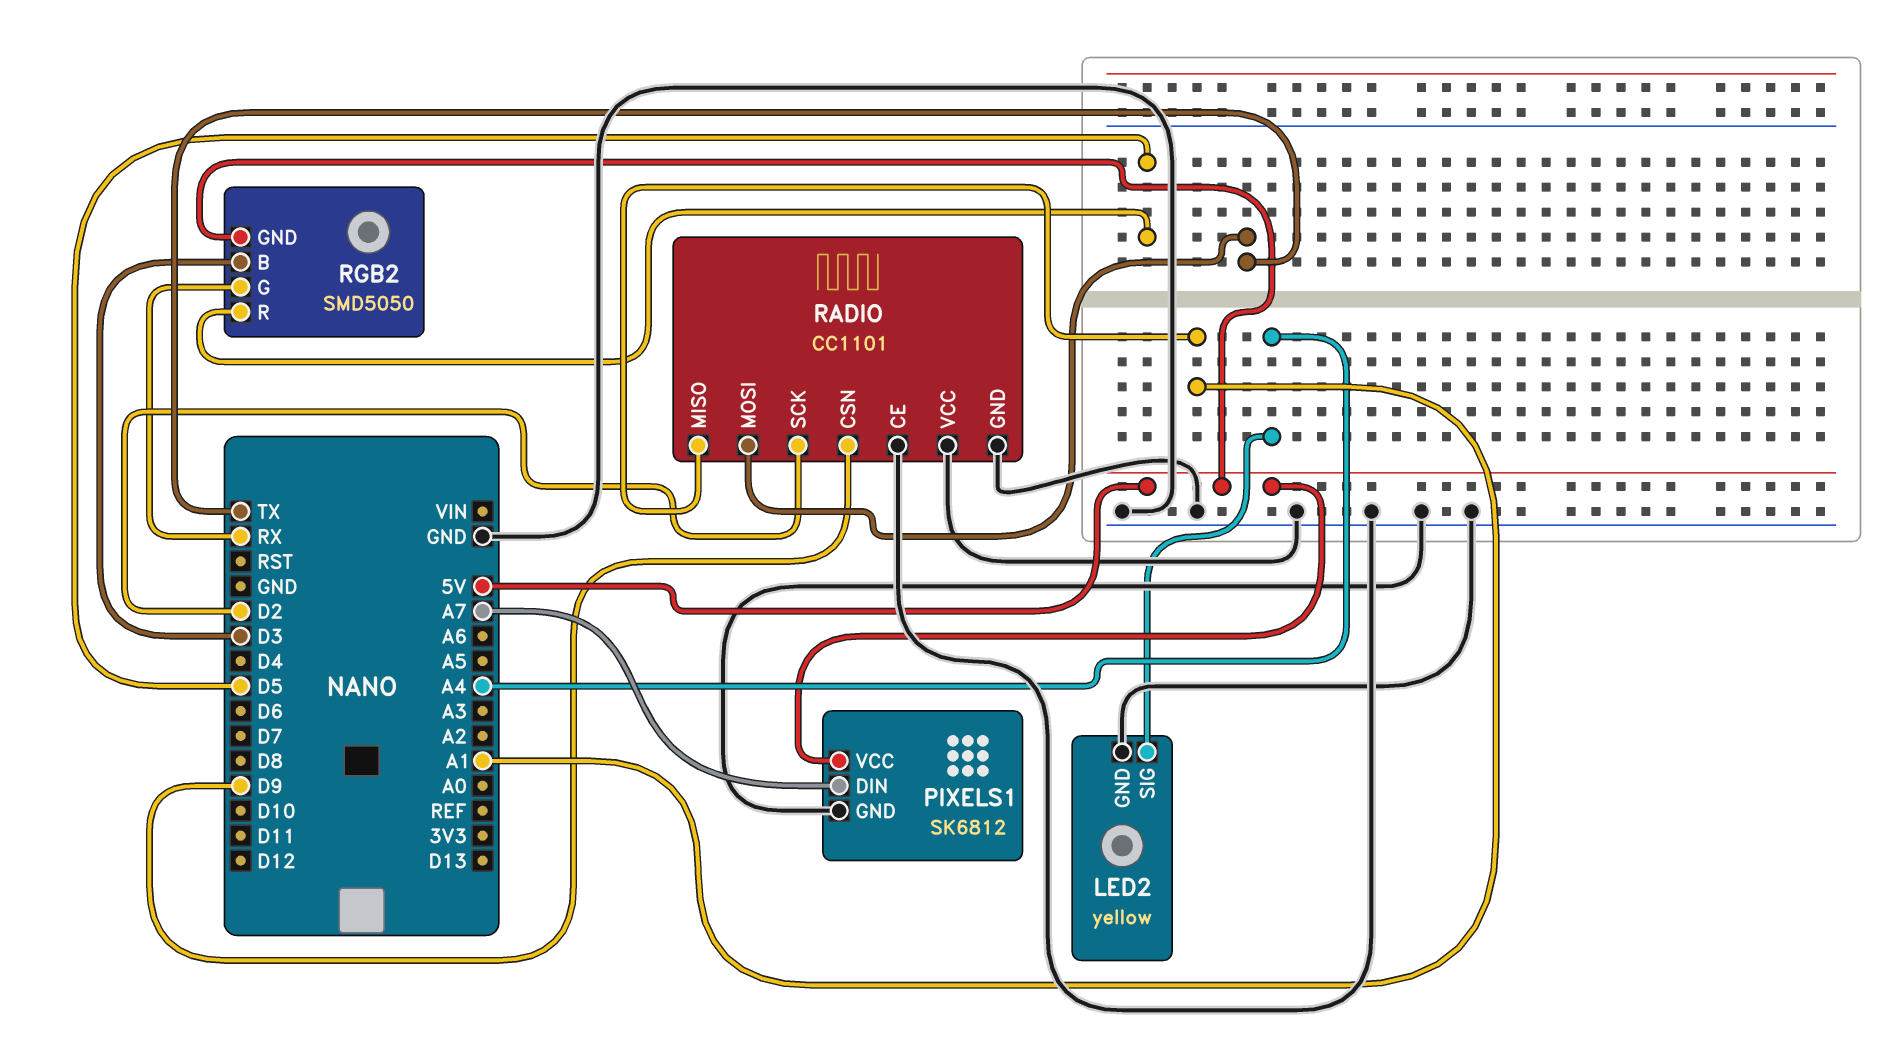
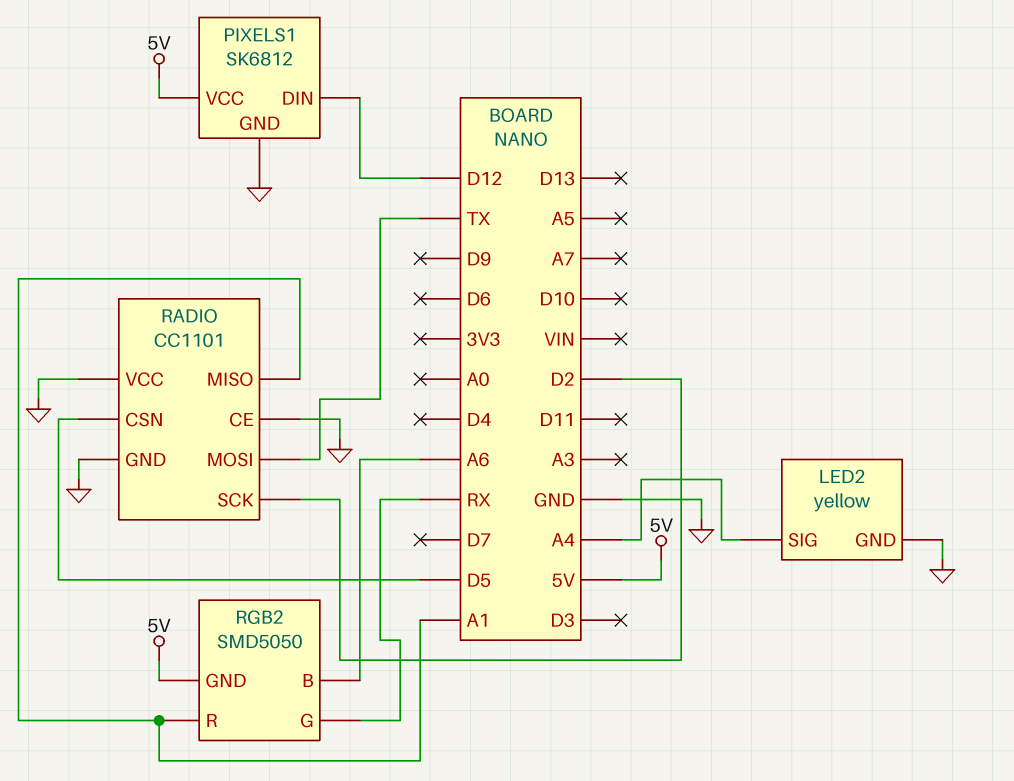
PIXELS1 pin DIN: A7 -> D12
RADIO pin CSN: D9 -> D5
RGB2 pin B: D3 -> A6
RGB2 pin R: D5 -> A1

